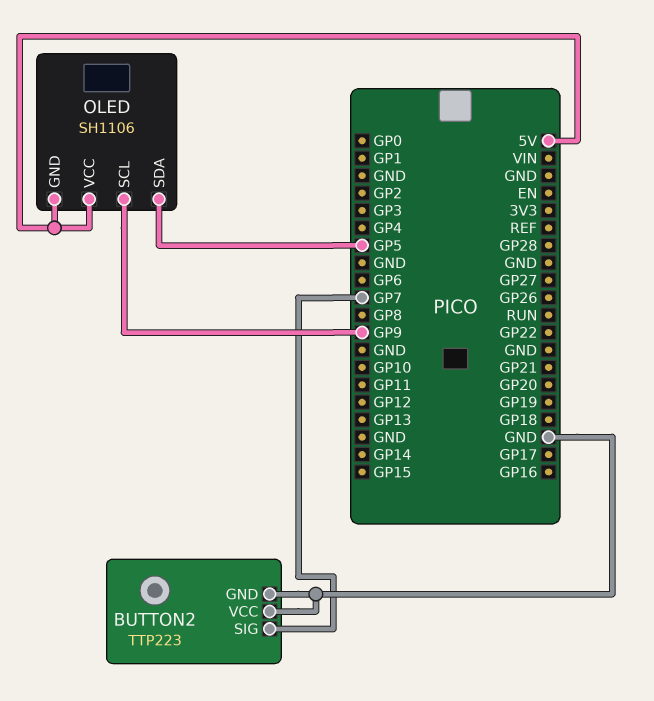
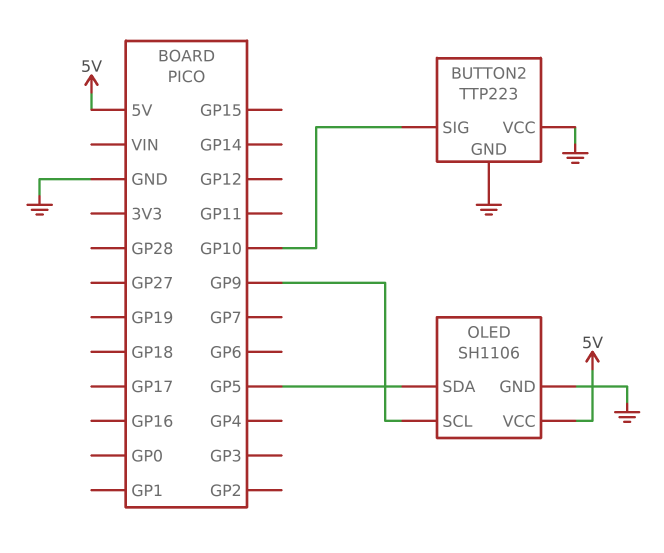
BUTTON2 pin SIG: GP7 -> GP10
OLED pin GND: 5V -> GND

